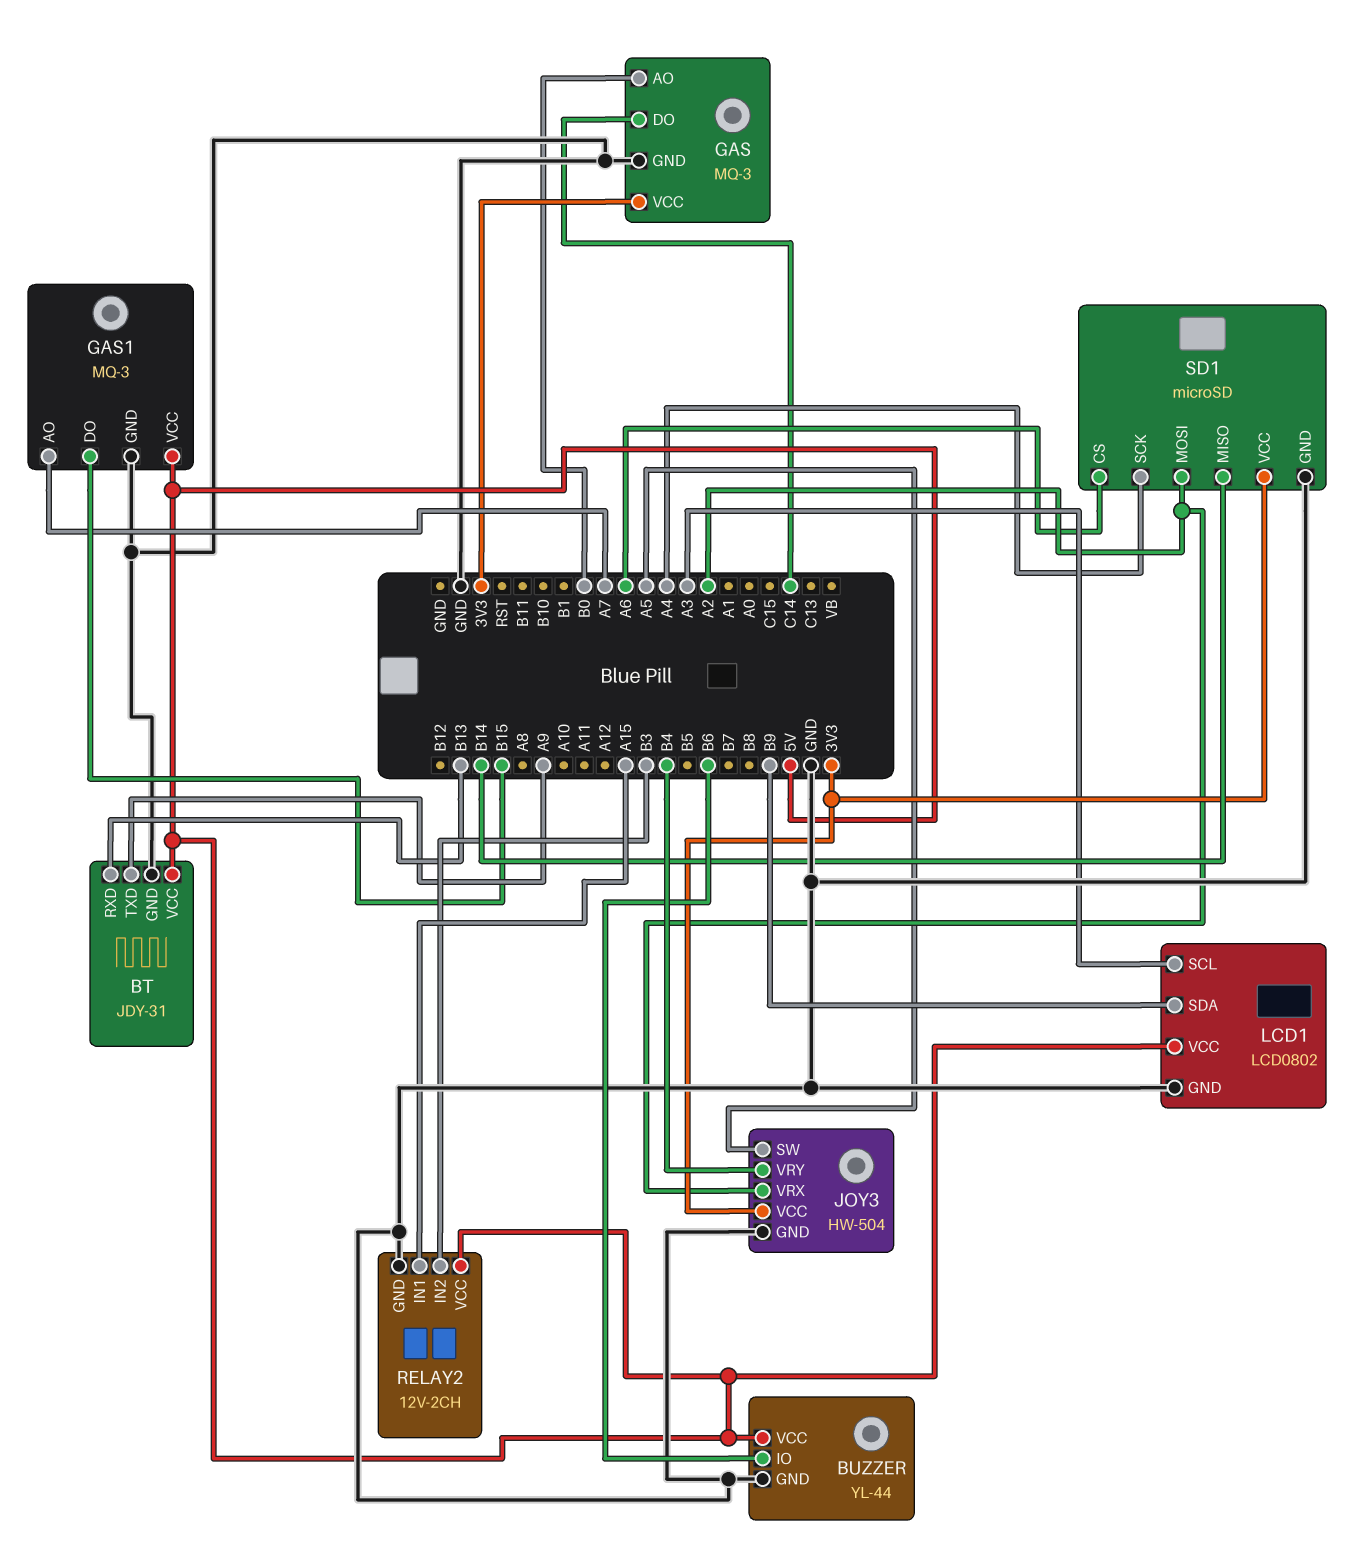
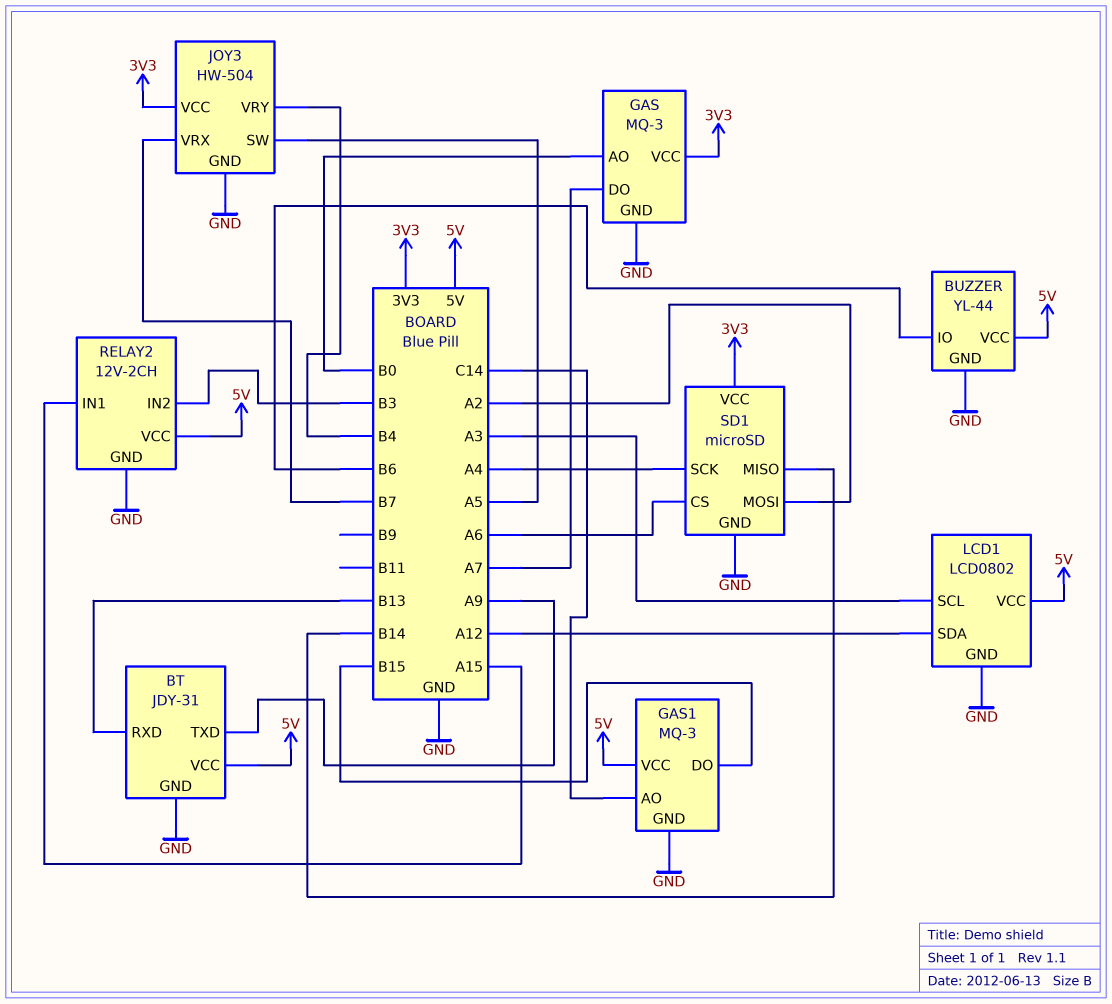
GAS pin DO: C14 -> A7
GAS1 pin AO: A7 -> C14
JOY3 pin VRX: A2 -> B7
LCD1 pin SDA: B9 -> A12

